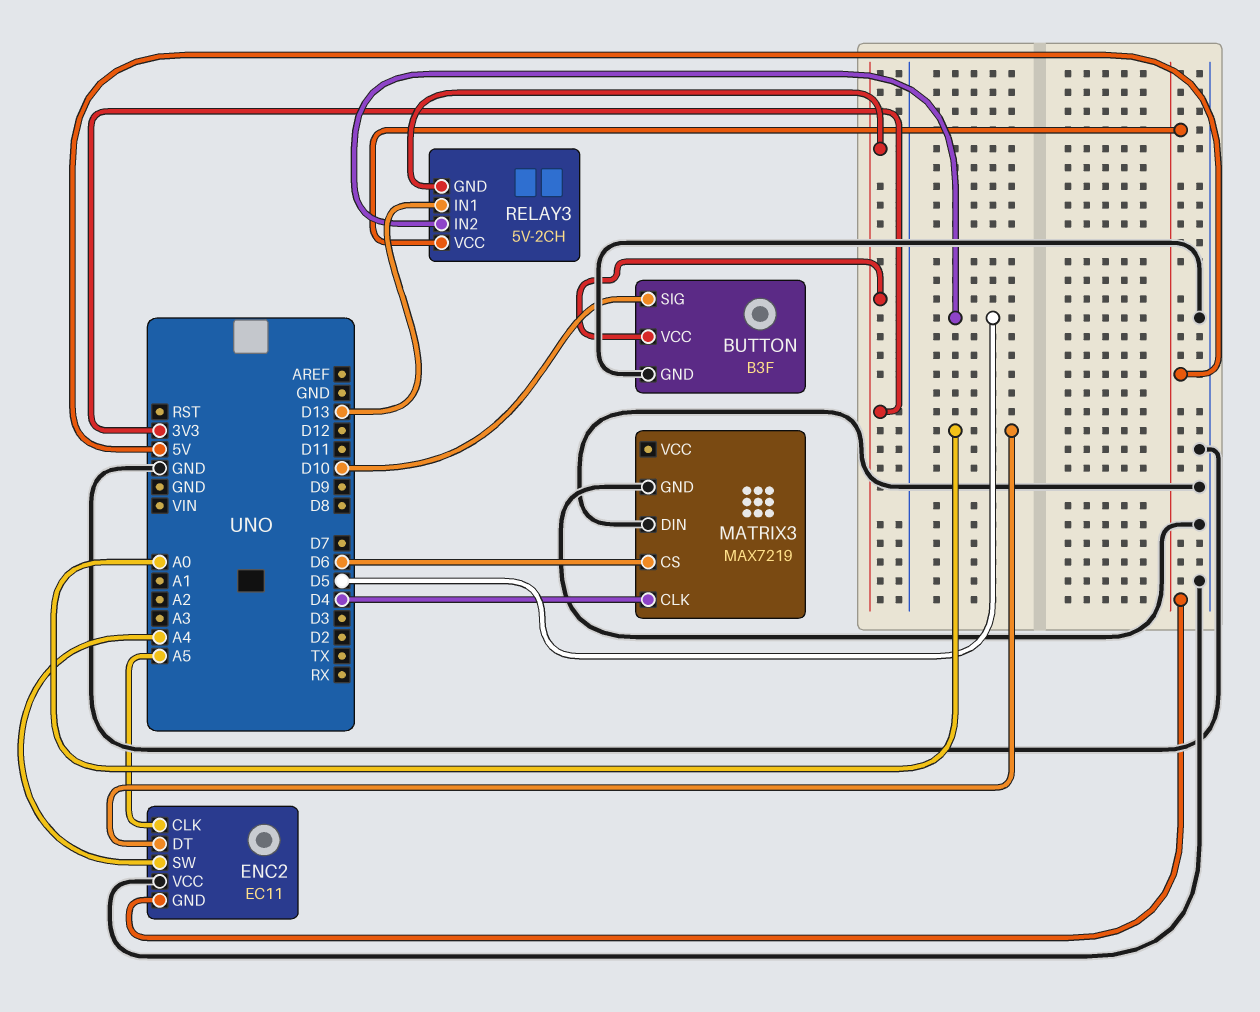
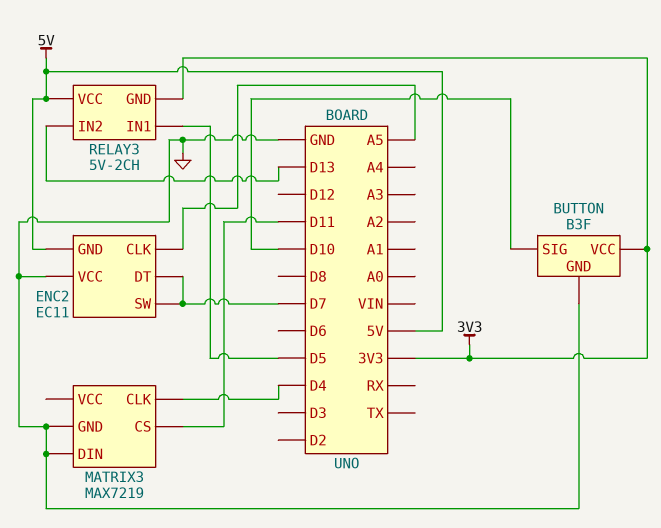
ENC2 pin DT: A0 -> D7
ENC2 pin SW: A4 -> D7
MATRIX3 pin CS: D6 -> D11
RELAY3 pin IN1: D13 -> D5
RELAY3 pin IN2: D5 -> D13

